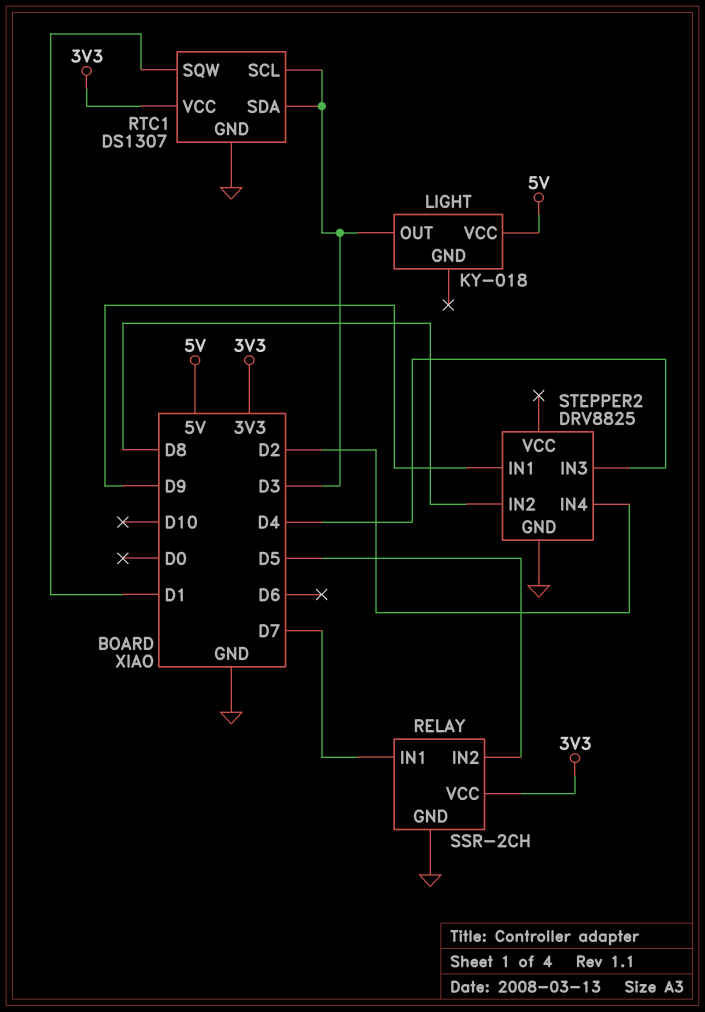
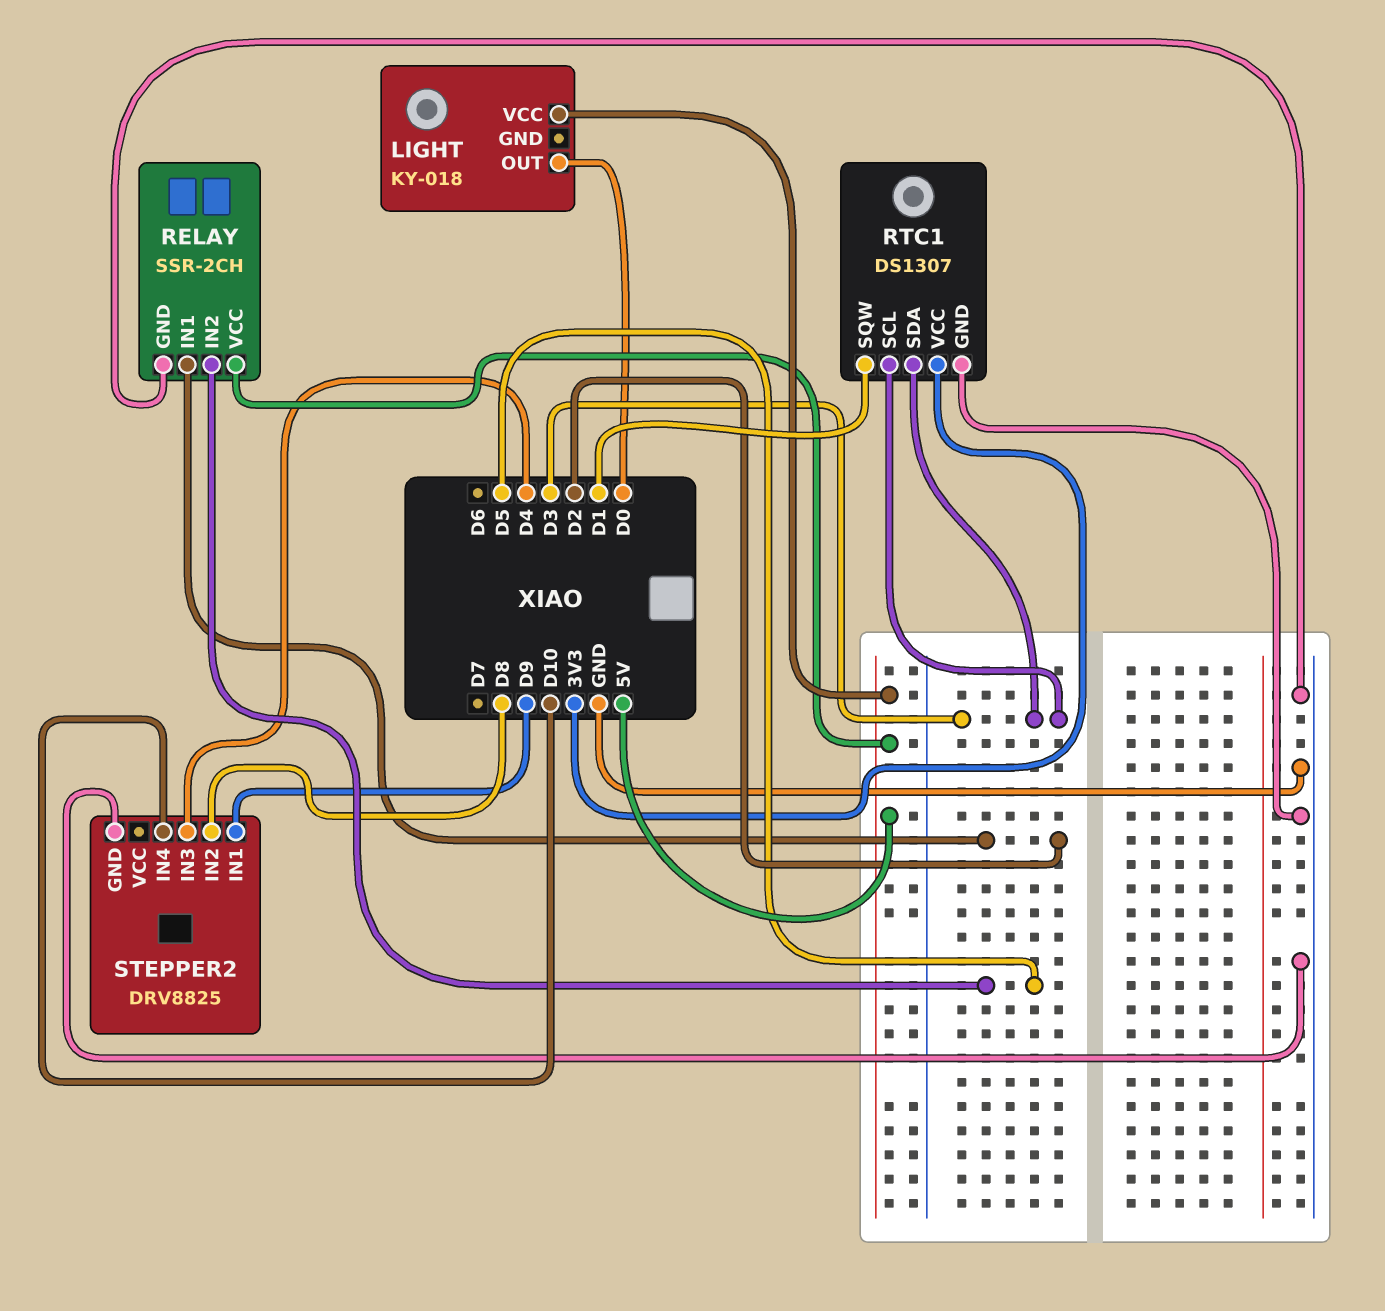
LIGHT pin OUT: D3 -> D0
RELAY pin IN1: D7 -> D2
RELAY pin VCC: 3V3 -> 5V
STEPPER2 pin IN4: D2 -> D10

